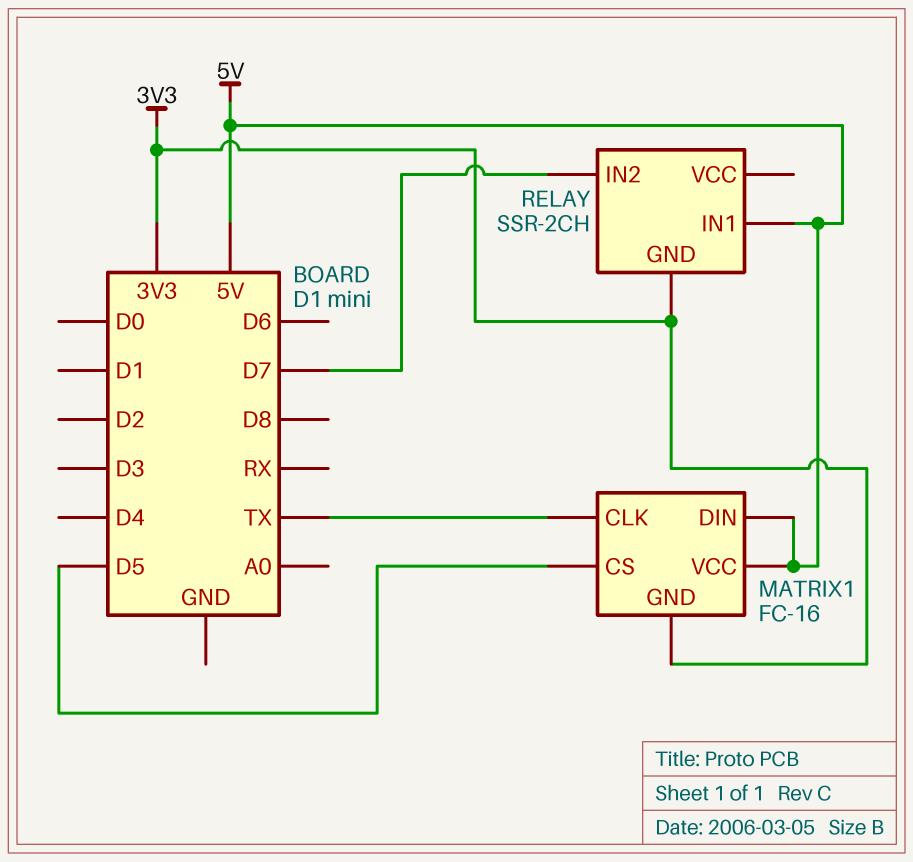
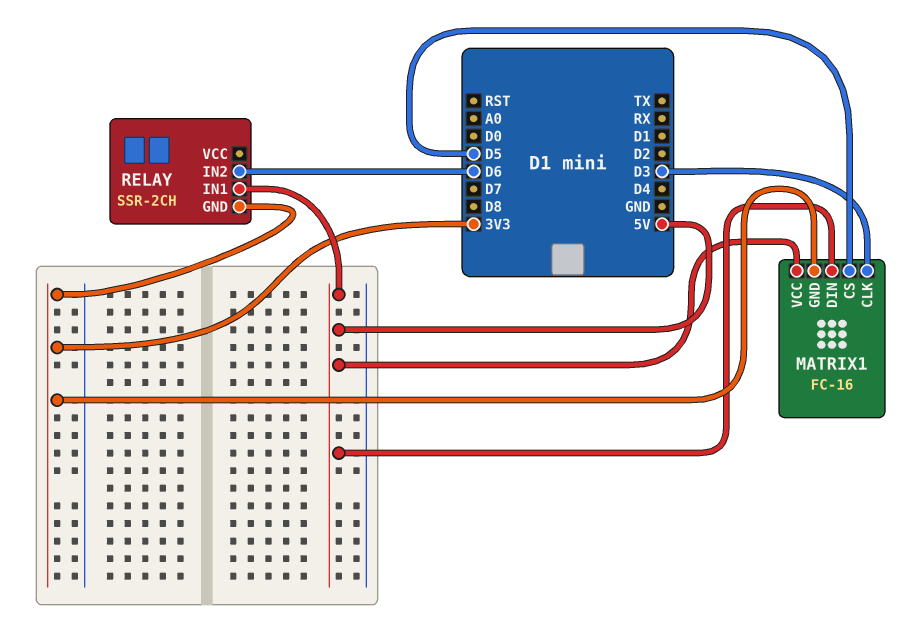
MATRIX1 pin CLK: TX -> D3
RELAY pin IN2: D7 -> D6

